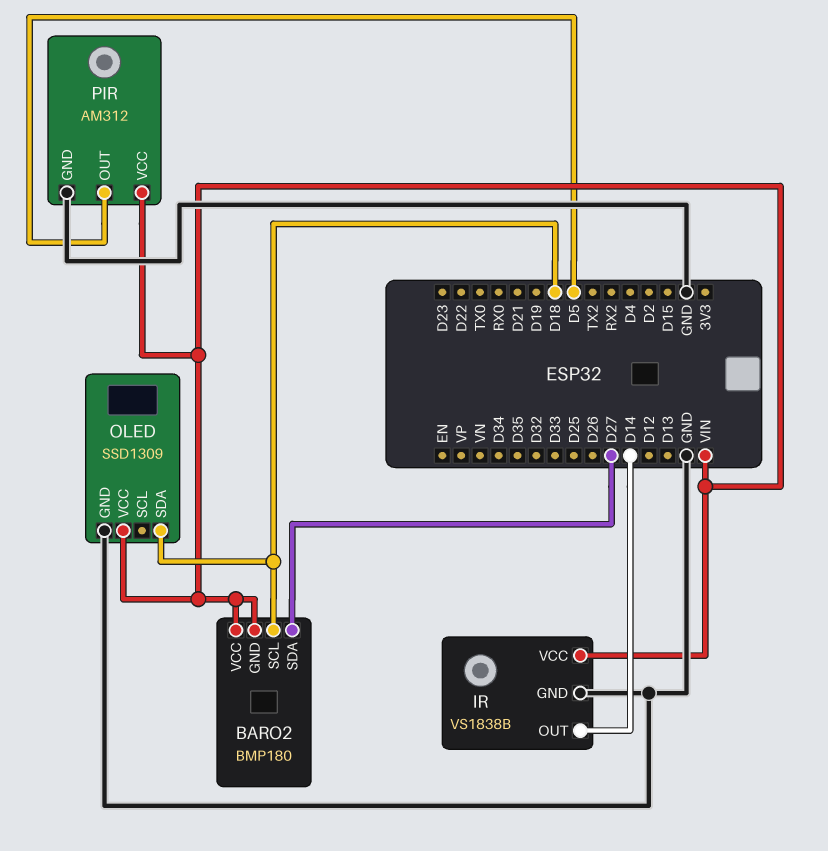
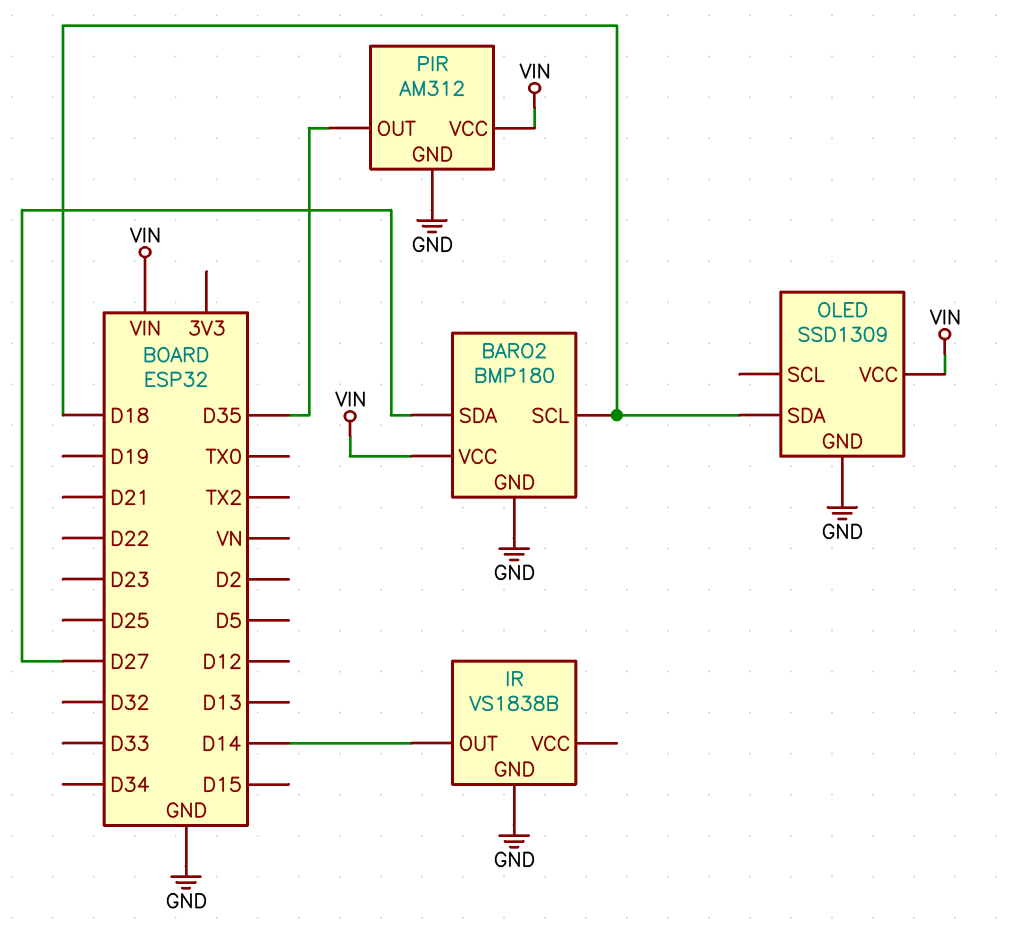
BARO2 pin GND: VIN -> GND
IR pin VCC: VIN -> none
PIR pin OUT: D5 -> D35

